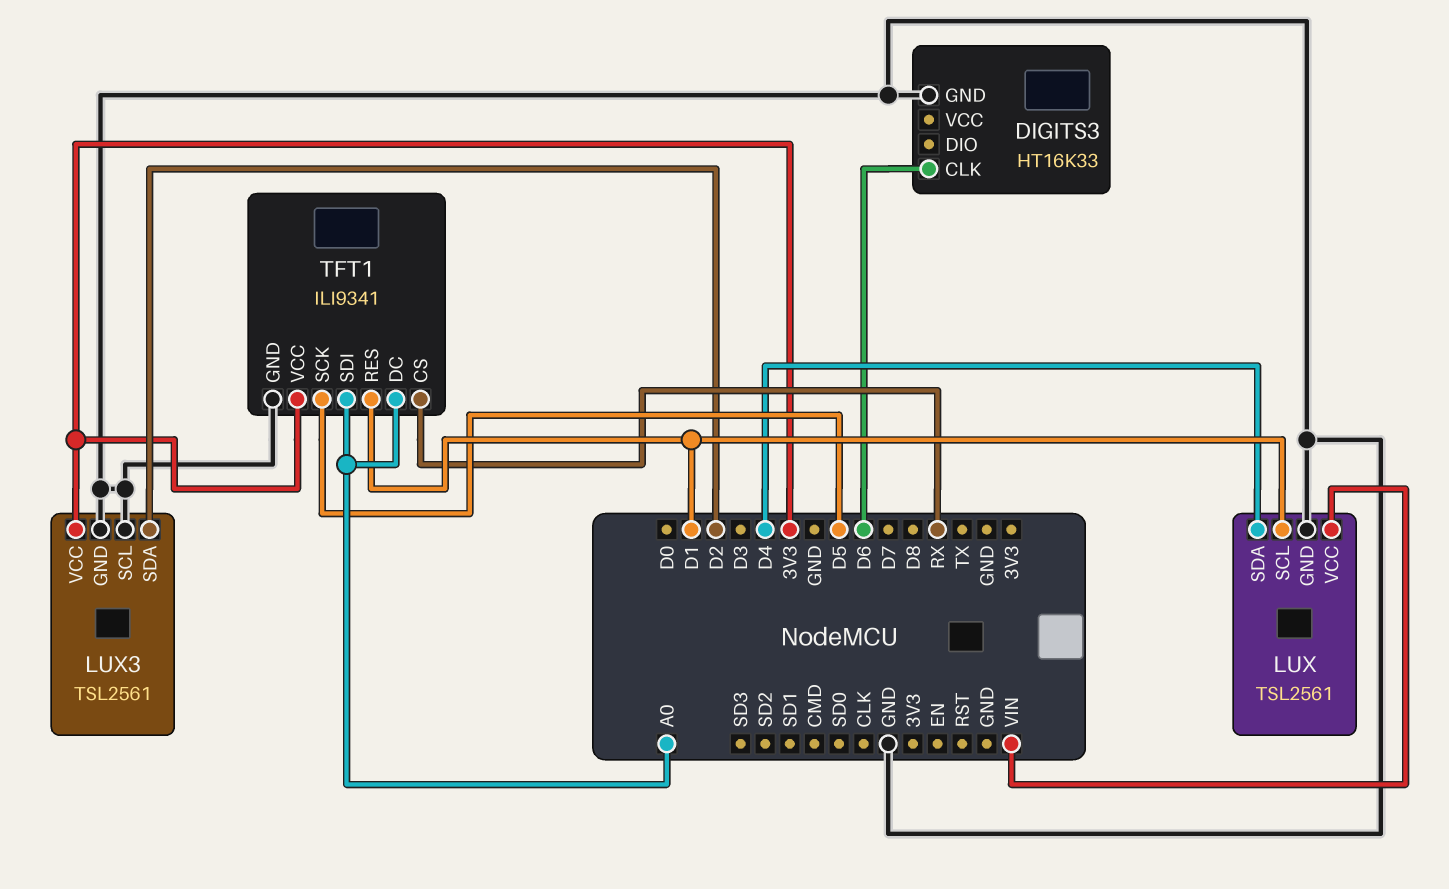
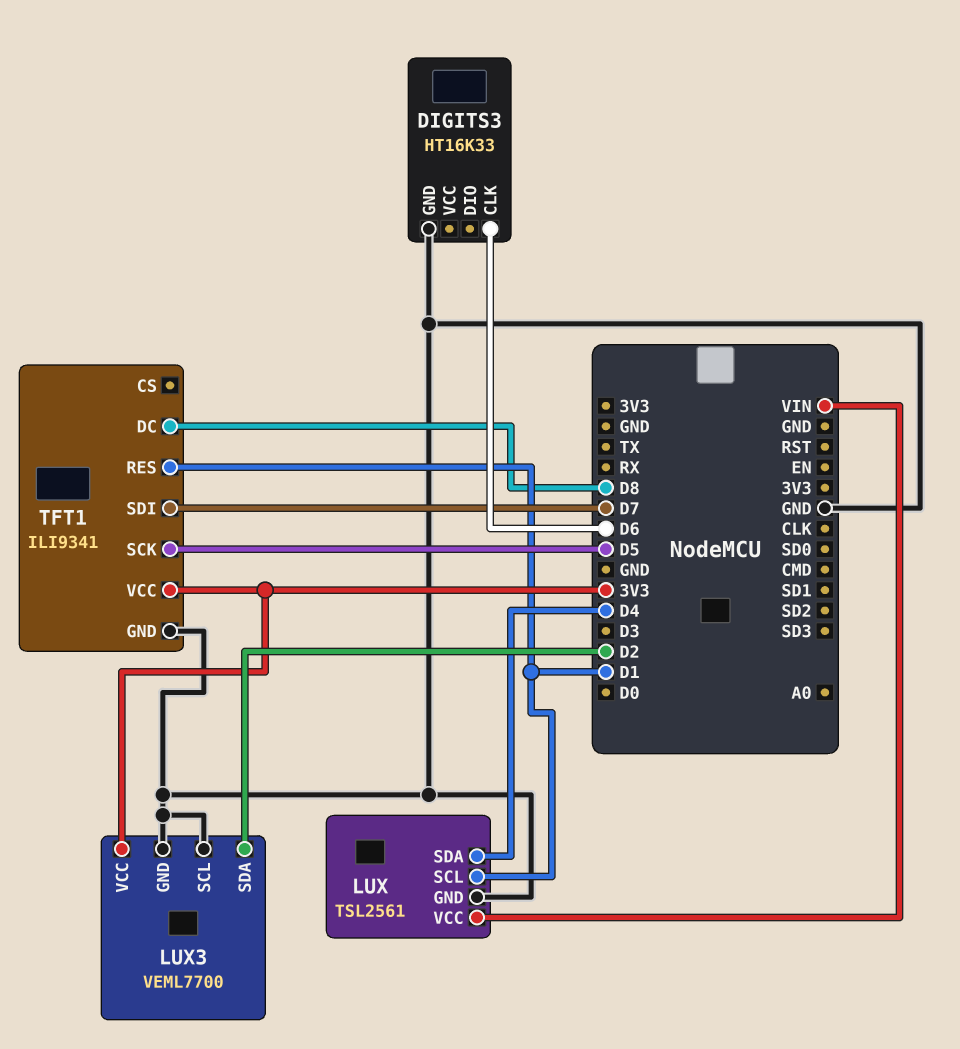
LUX3: TSL2561 -> VEML7700
TFT1 pin CS: RX -> none
TFT1 pin DC: A0 -> D8
TFT1 pin SDI: A0 -> D7

